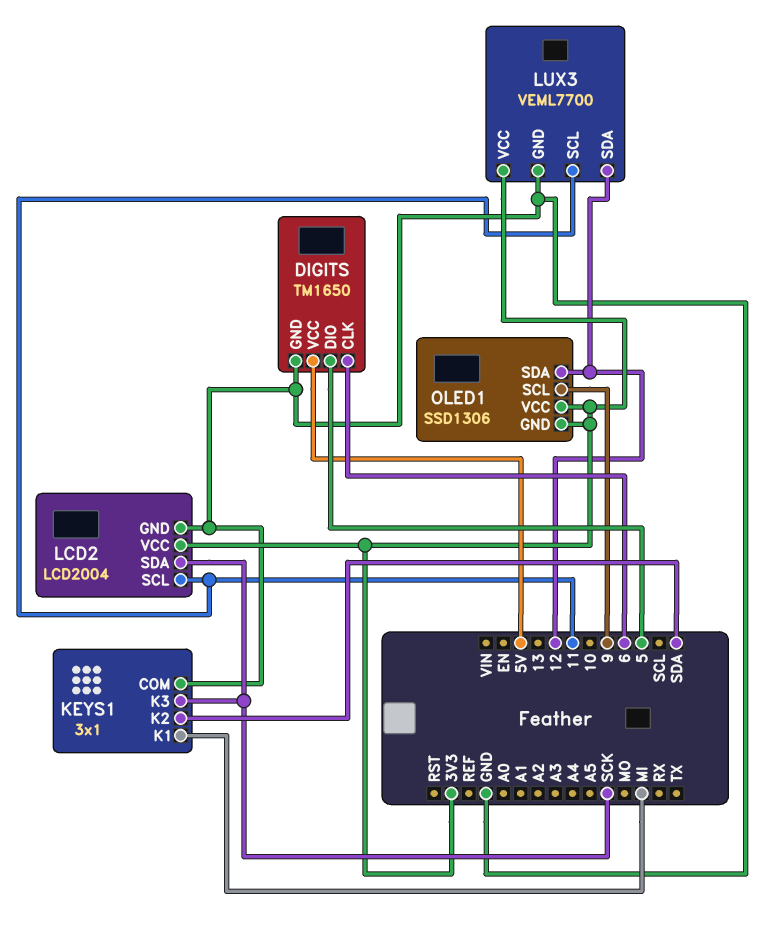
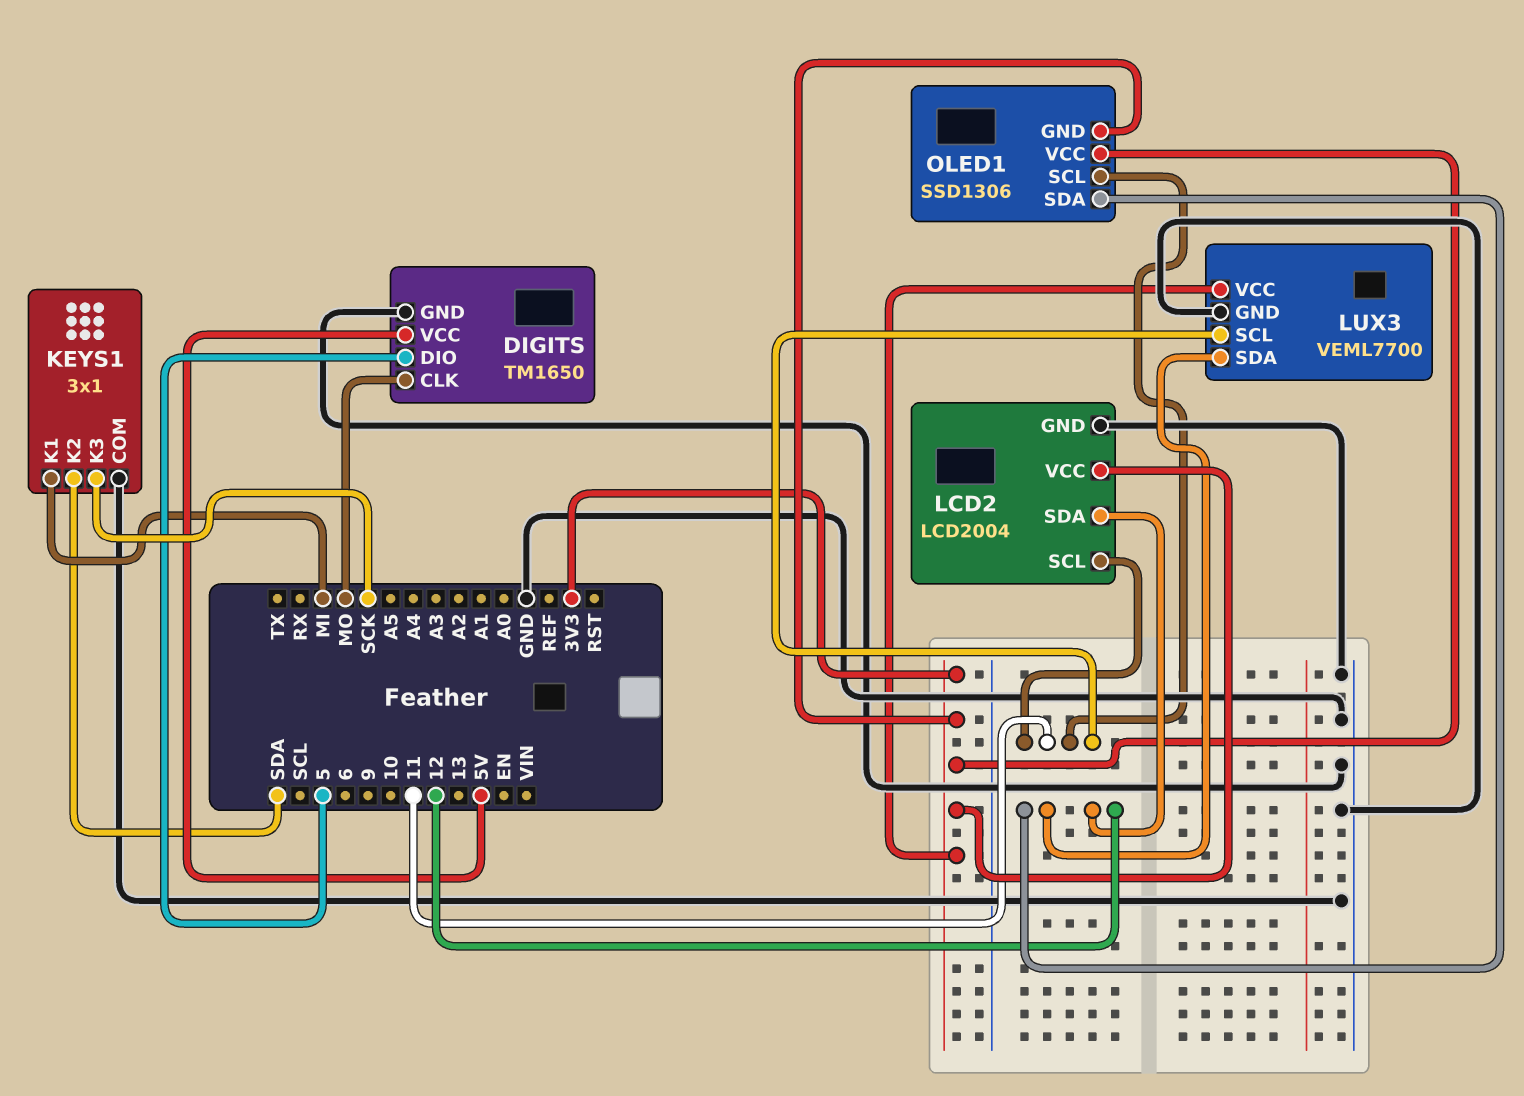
DIGITS pin CLK: 6 -> MO
LCD2 pin SDA: SCK -> 12
OLED1 pin SCL: 9 -> 11

